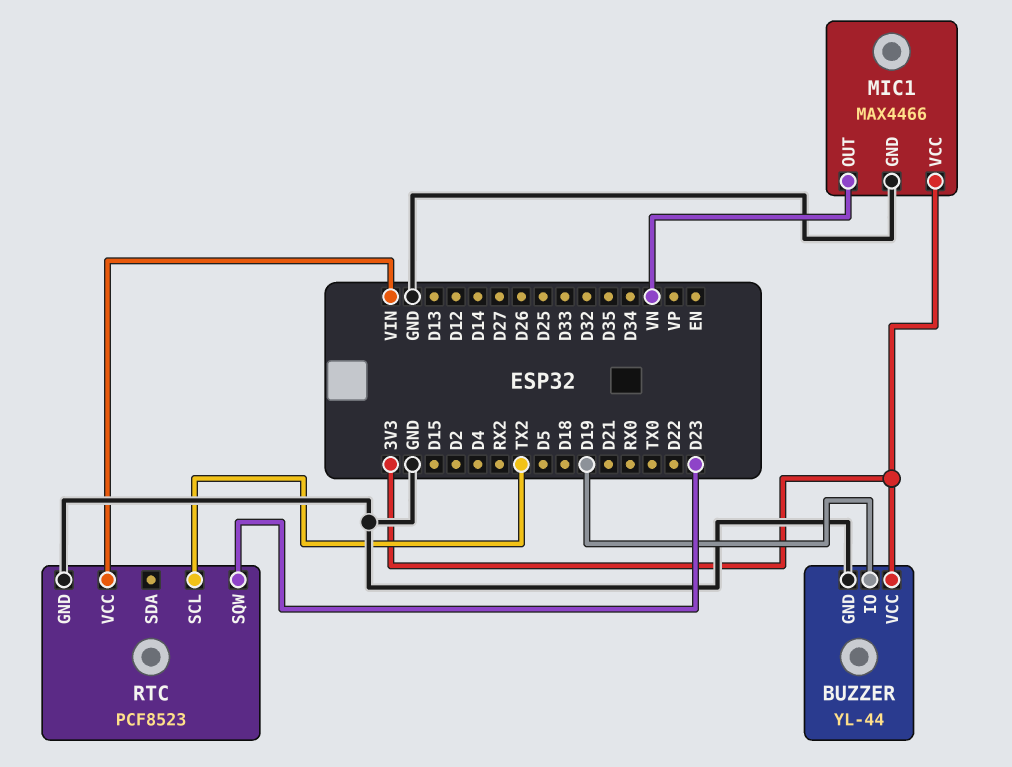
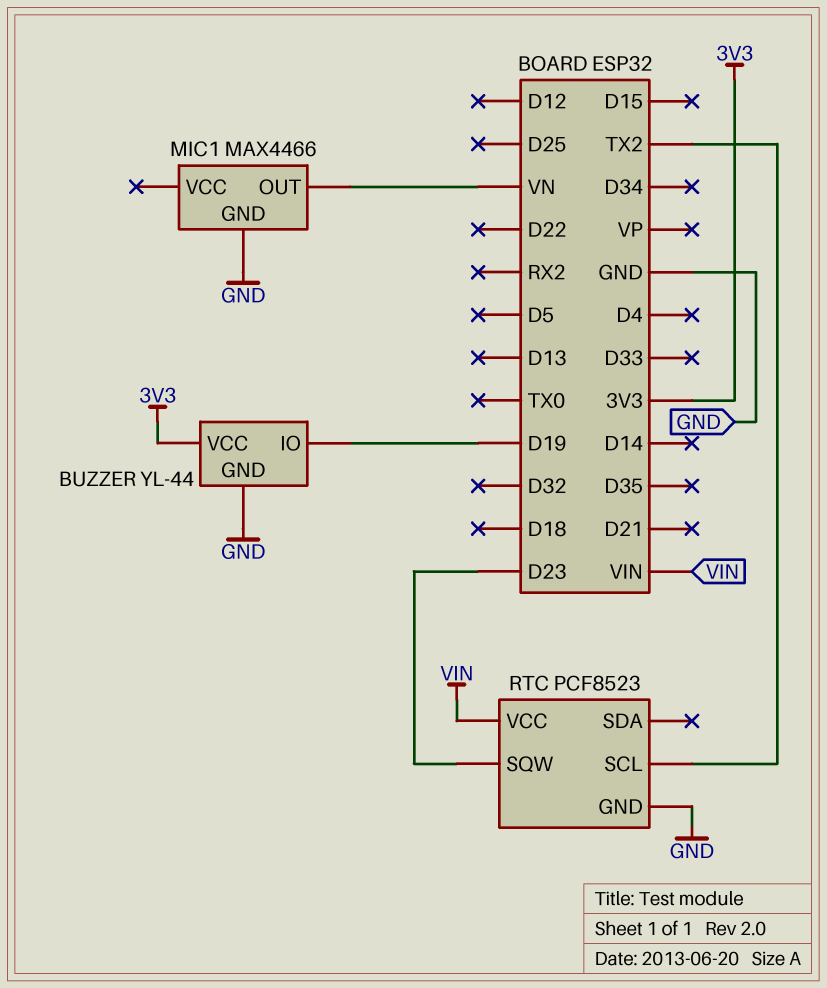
MIC1 pin VCC: 3V3 -> none

